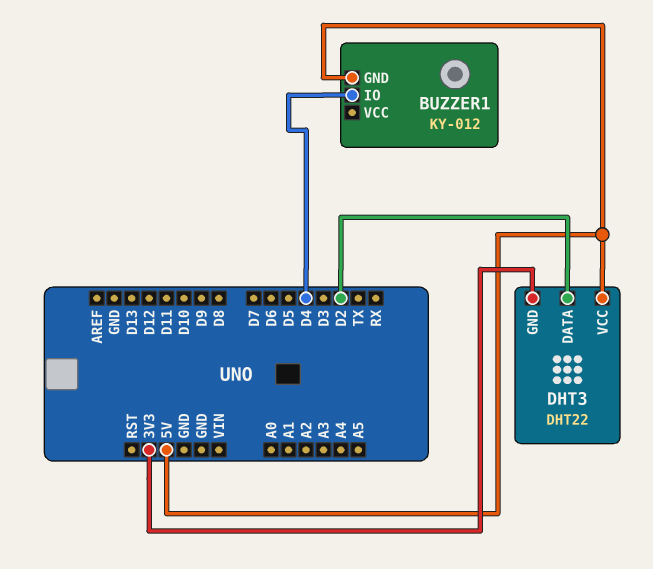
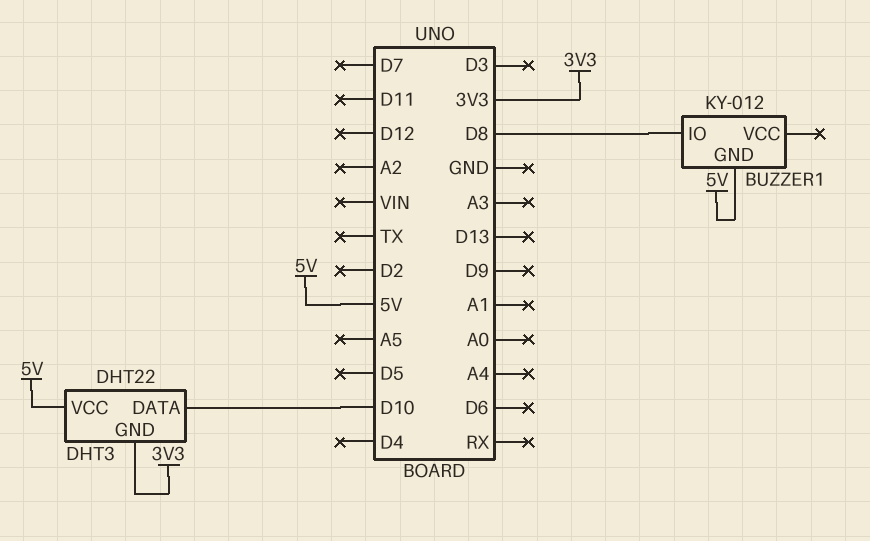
BUZZER1 pin IO: D4 -> D8
DHT3 pin DATA: D2 -> D10

